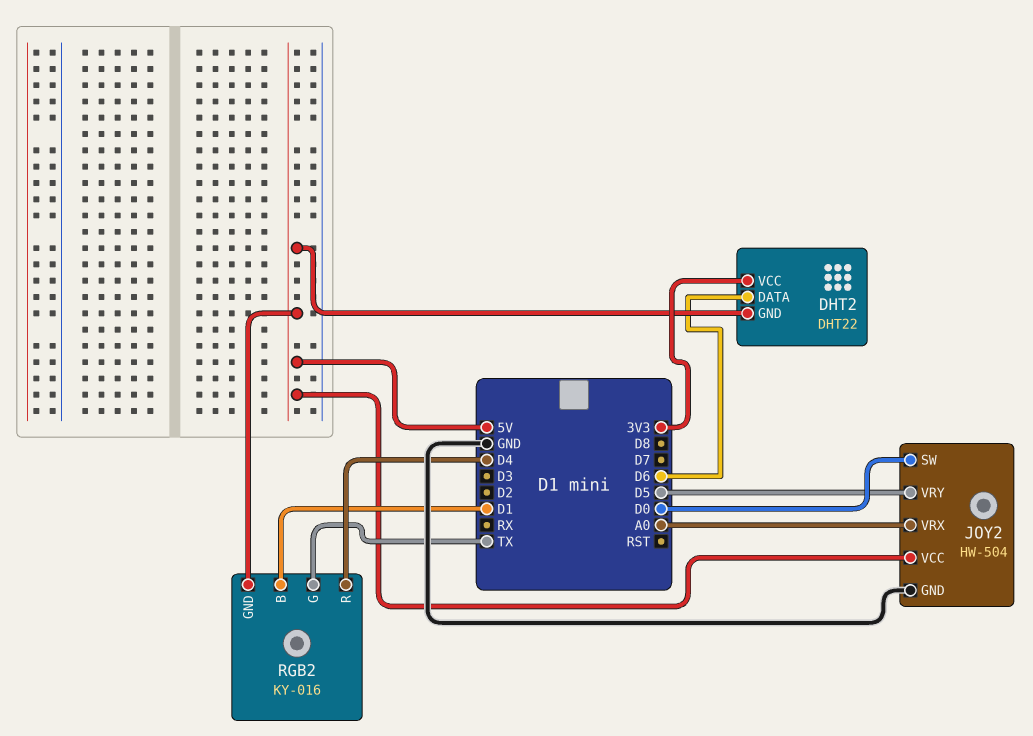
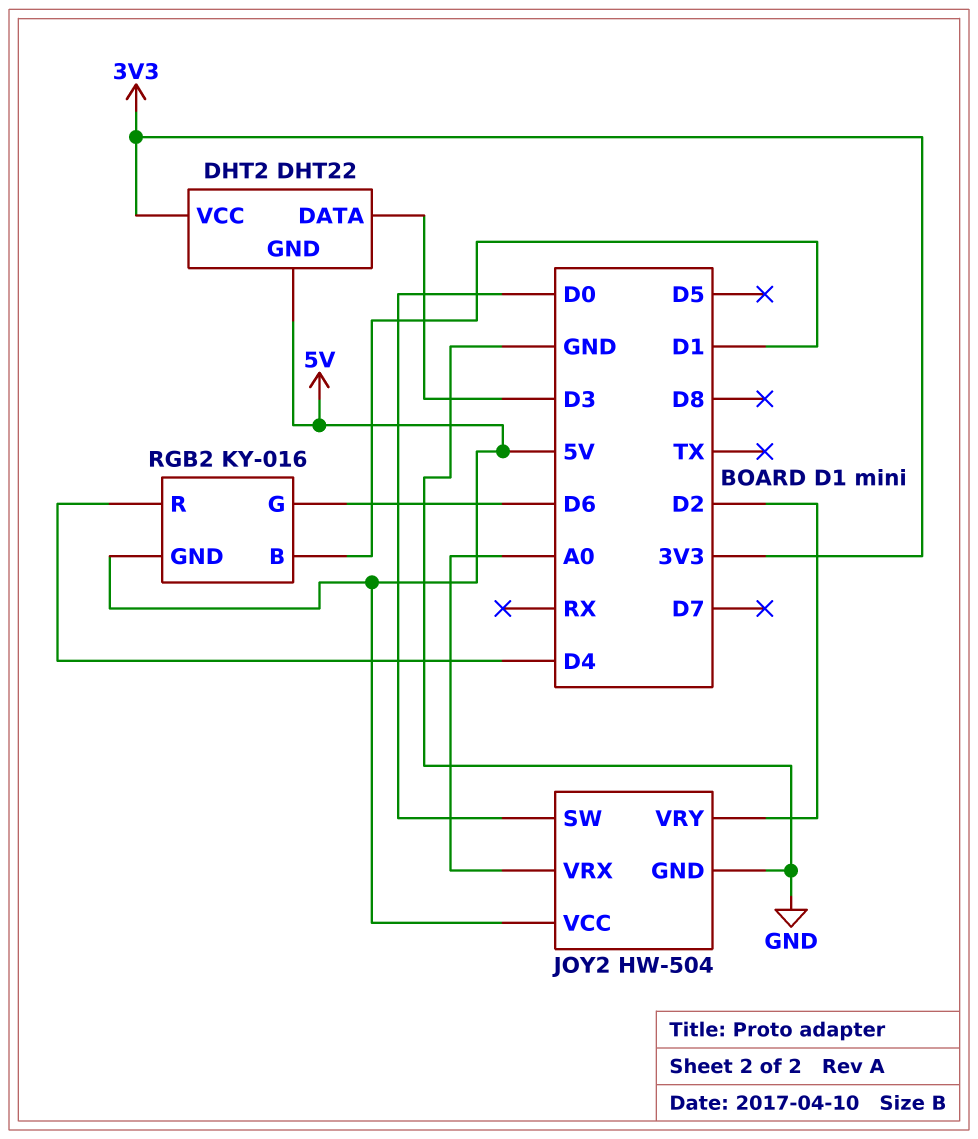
DHT2 pin DATA: D6 -> D3
JOY2 pin VRY: D5 -> D2
RGB2 pin G: TX -> D6

